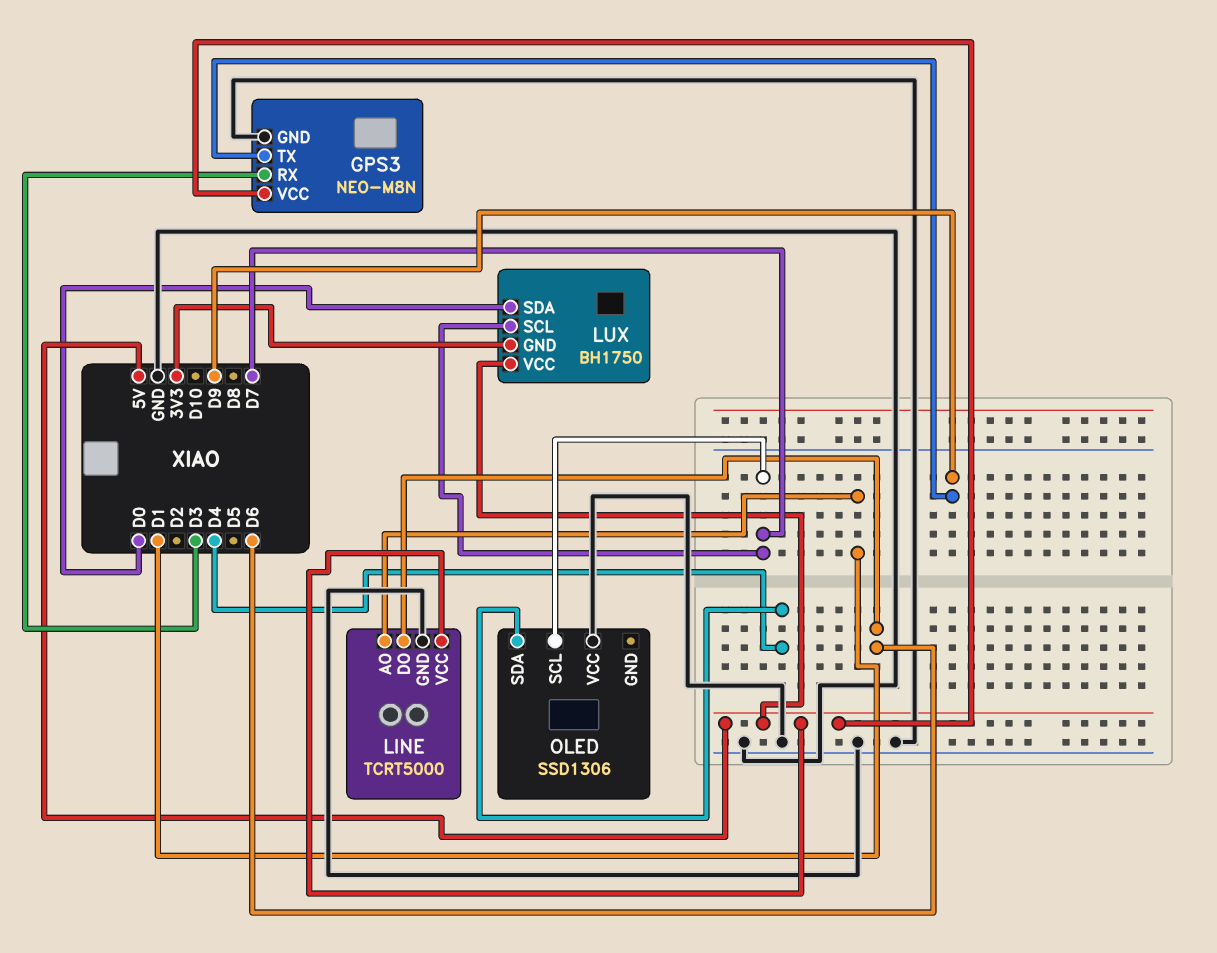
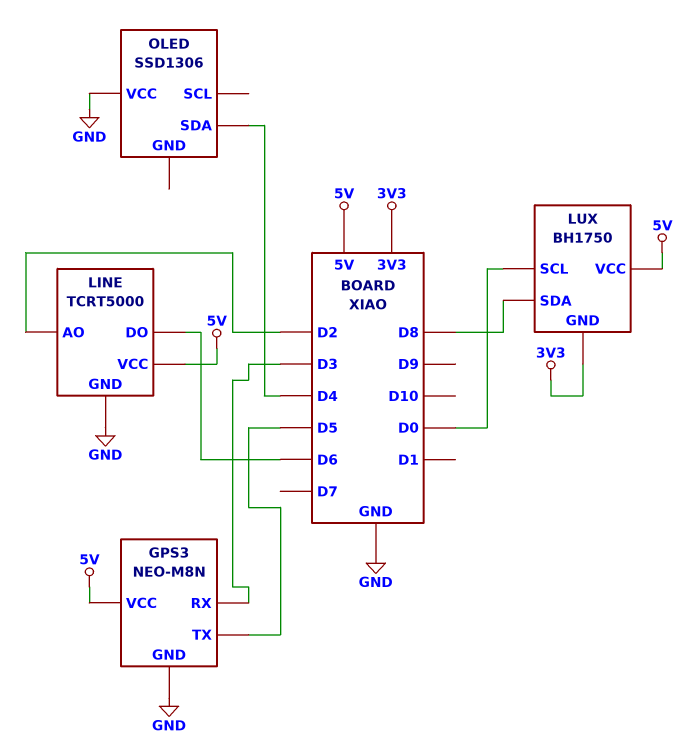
GPS3 pin TX: D9 -> D5
LINE pin AO: D1 -> D2
LUX pin SCL: D7 -> D0
LUX pin SDA: D0 -> D8
OLED pin SCL: D7 -> none

